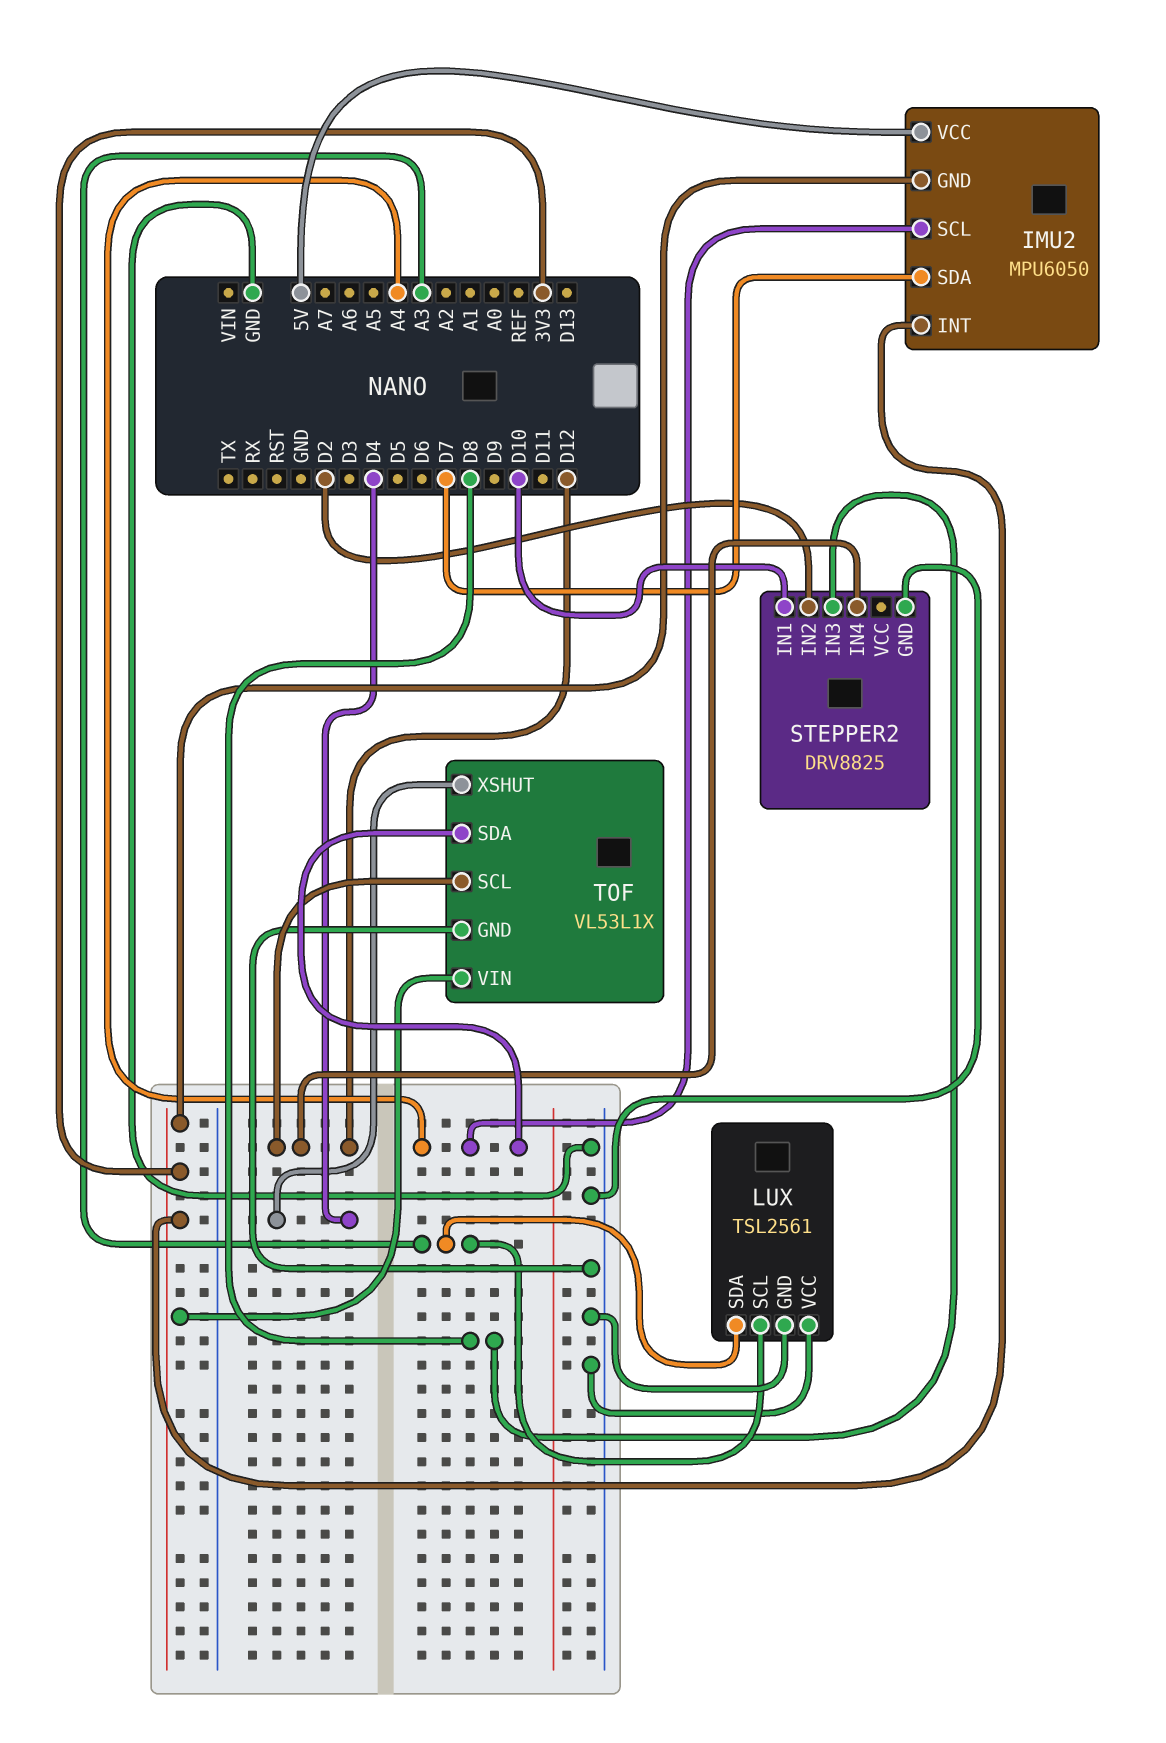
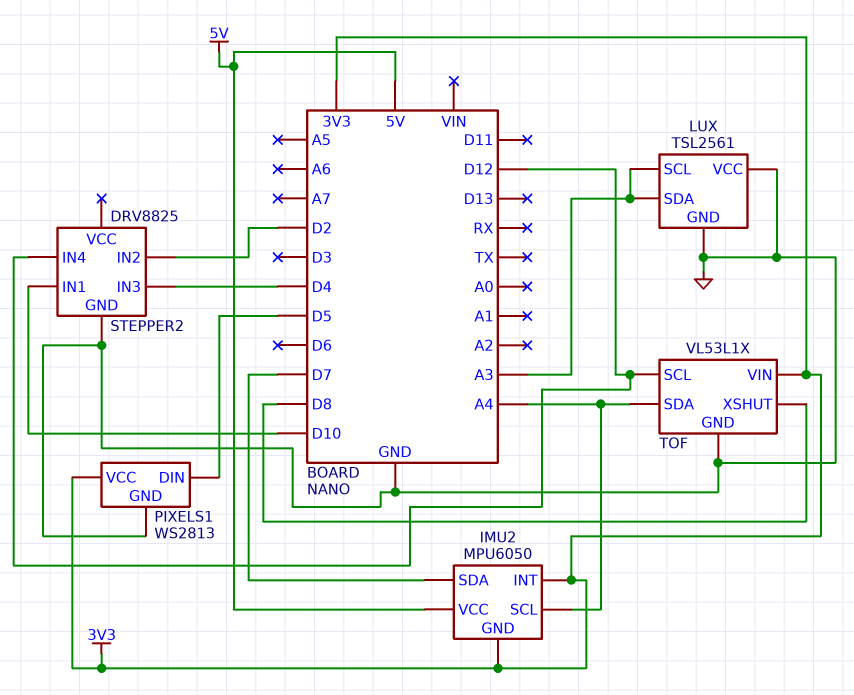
PIXELS1: none -> WS2813
PIXELS1 pin DIN: none -> D5
PIXELS1 pin GND: none -> GND
PIXELS1 pin VCC: none -> 3V3
STEPPER2 pin IN3: D8 -> D4
TOF pin XSHUT: D4 -> D8

